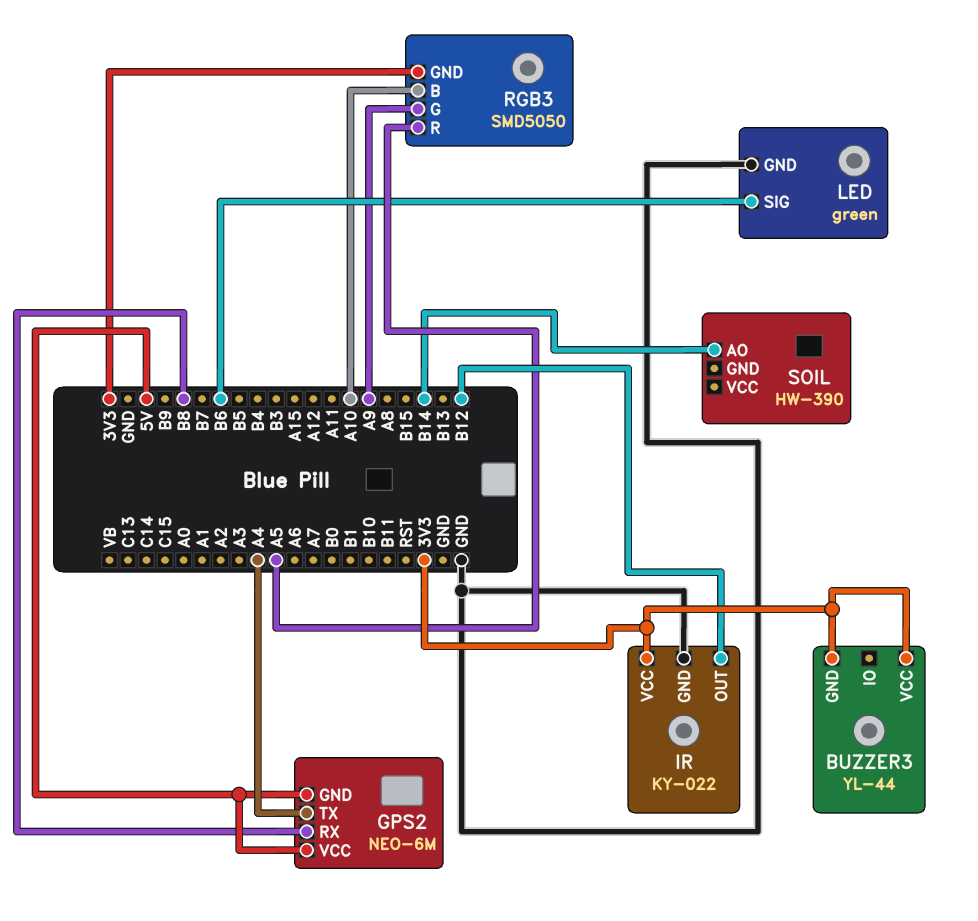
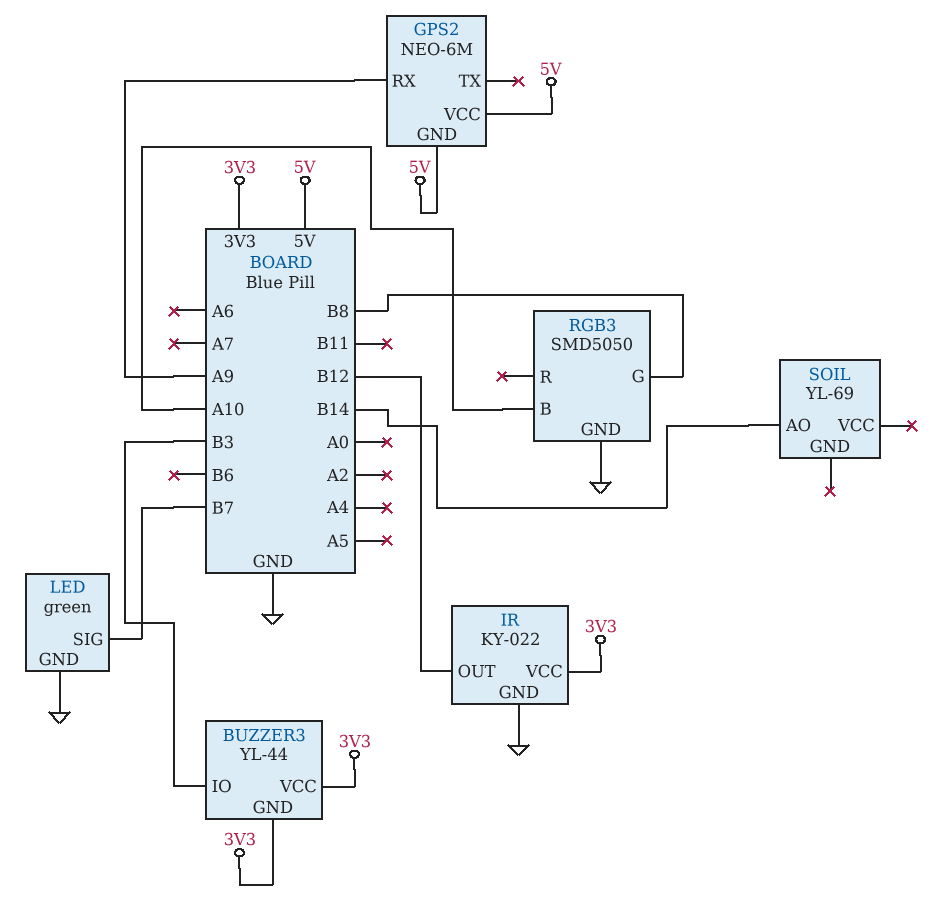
BUZZER3 pin IO: none -> B3
GPS2 pin RX: B8 -> A9
GPS2 pin TX: A4 -> none
LED pin SIG: B6 -> B7
RGB3 pin G: A9 -> B8
RGB3 pin GND: 3V3 -> GND
RGB3 pin R: A5 -> none
SOIL: HW-390 -> YL-69

